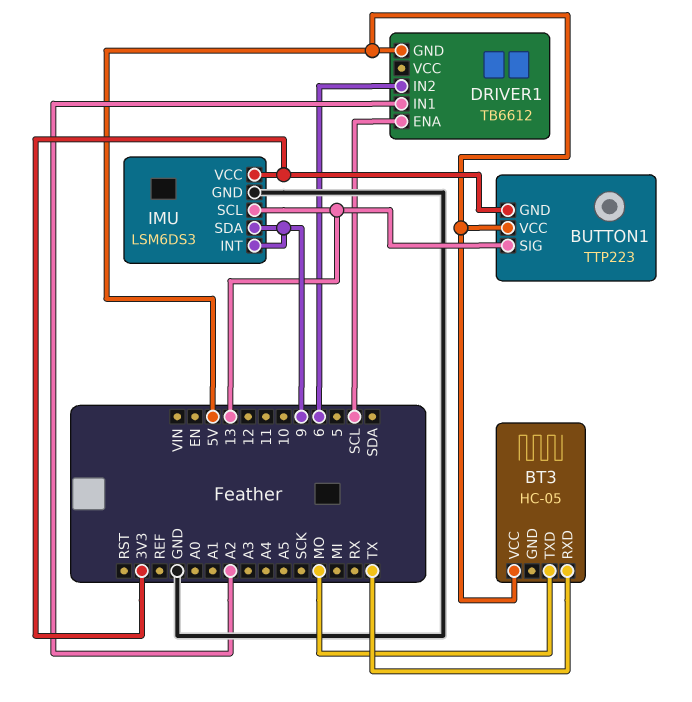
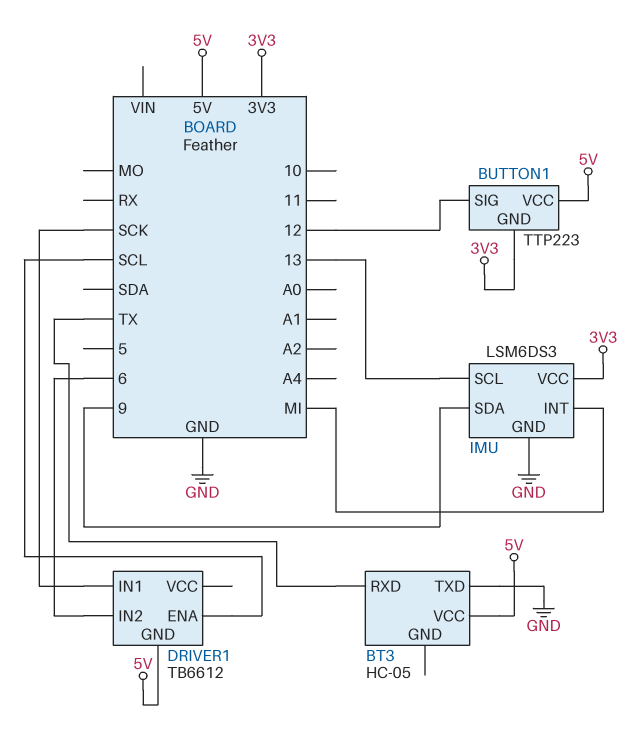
BT3 pin TXD: MO -> GND
BUTTON1 pin SIG: 13 -> 12
DRIVER1 pin IN1: A2 -> SCK
IMU pin INT: 9 -> MI

